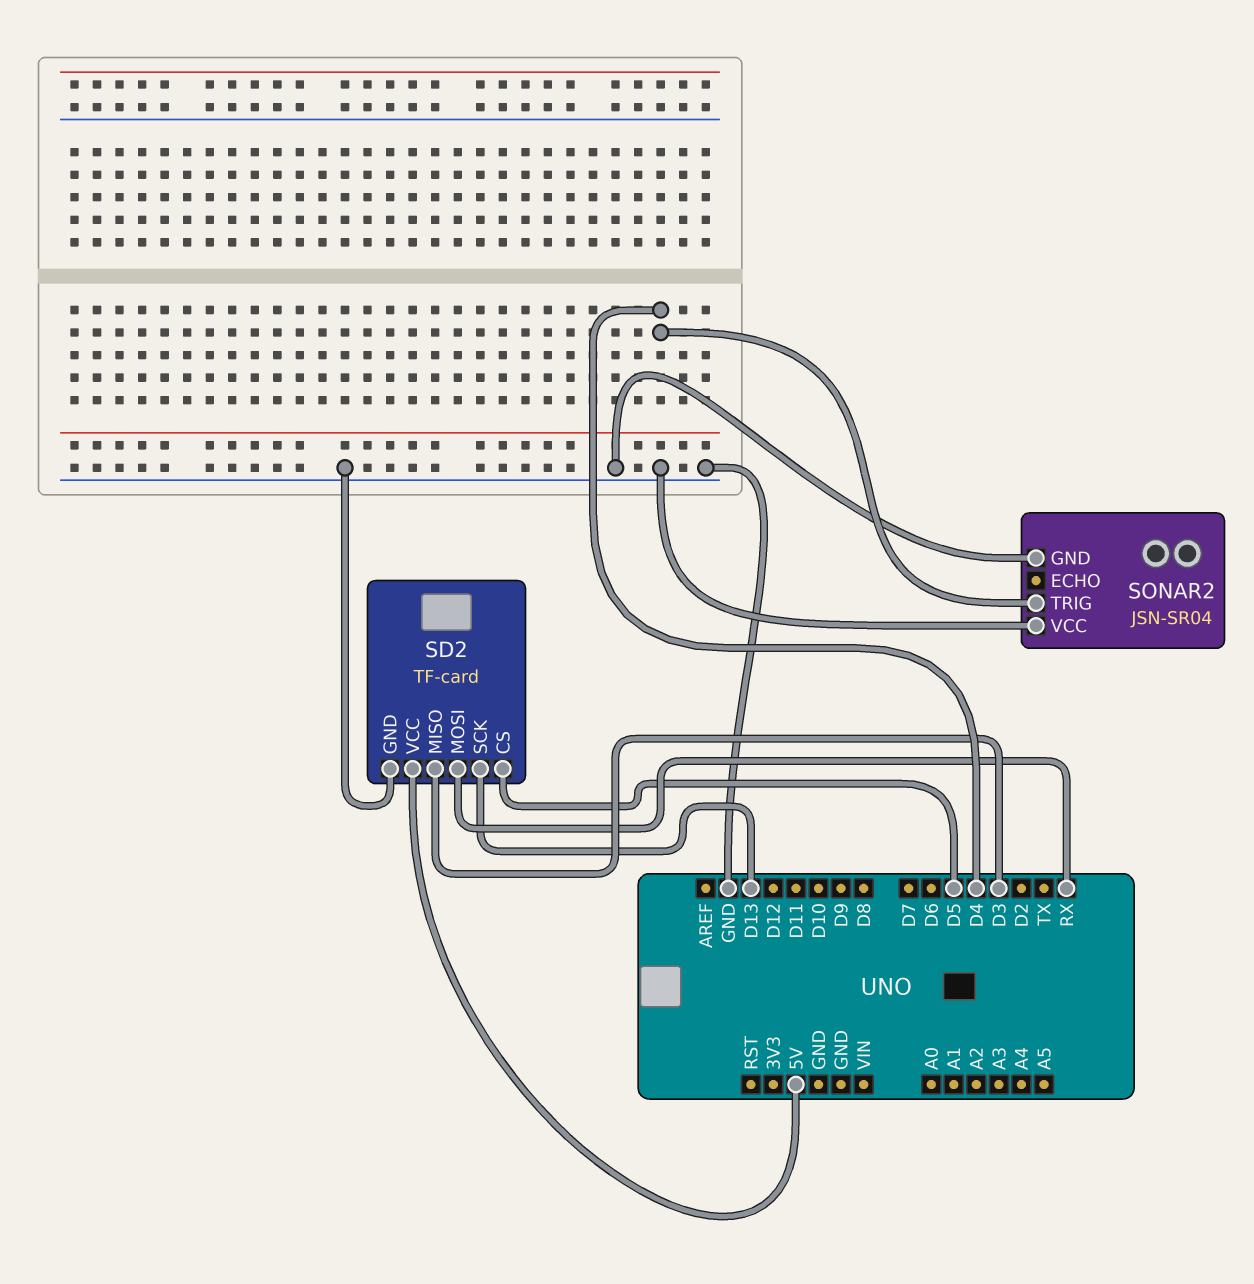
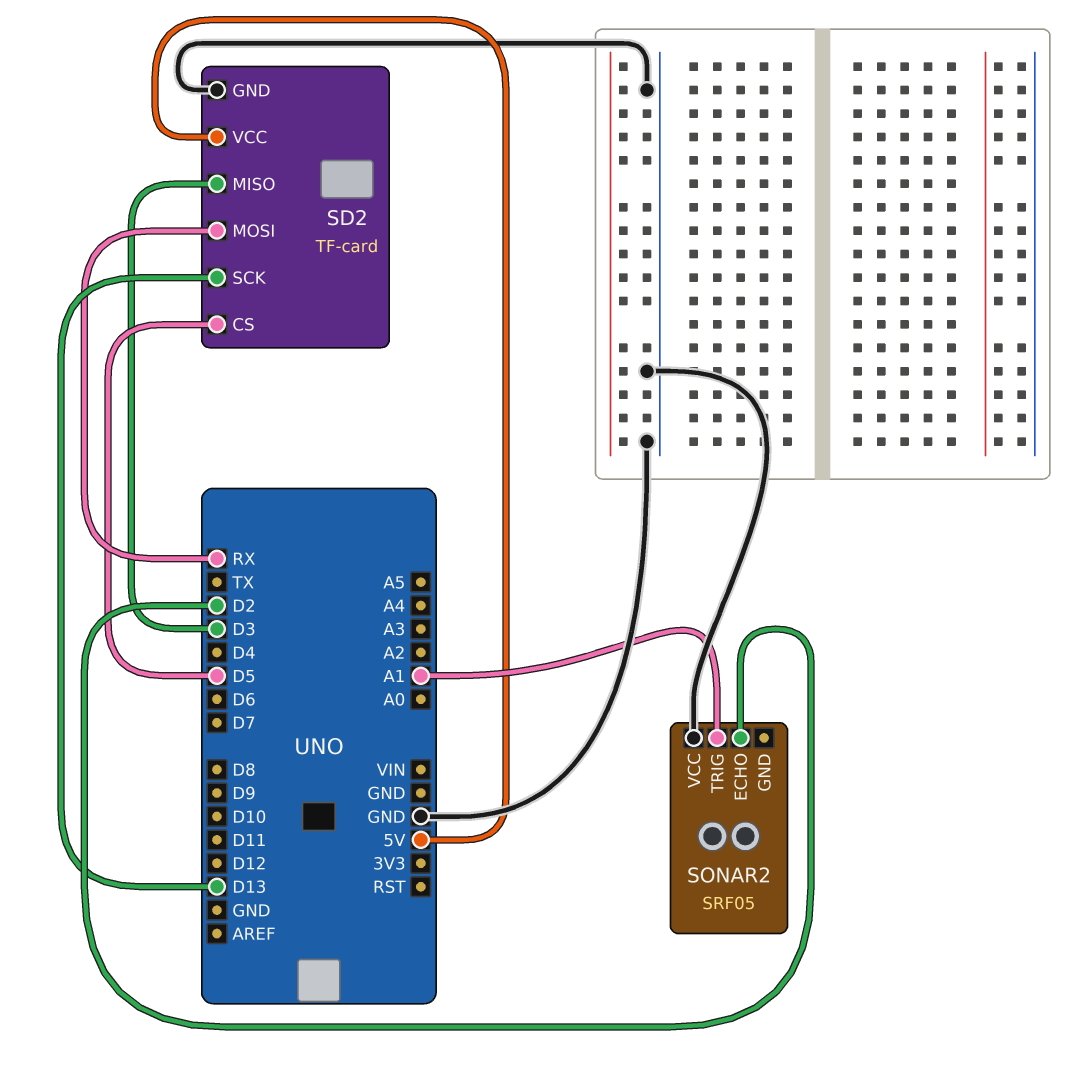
SONAR2: JSN-SR04 -> SRF05
SONAR2 pin ECHO: none -> D2
SONAR2 pin GND: GND -> none
SONAR2 pin TRIG: D4 -> A1

